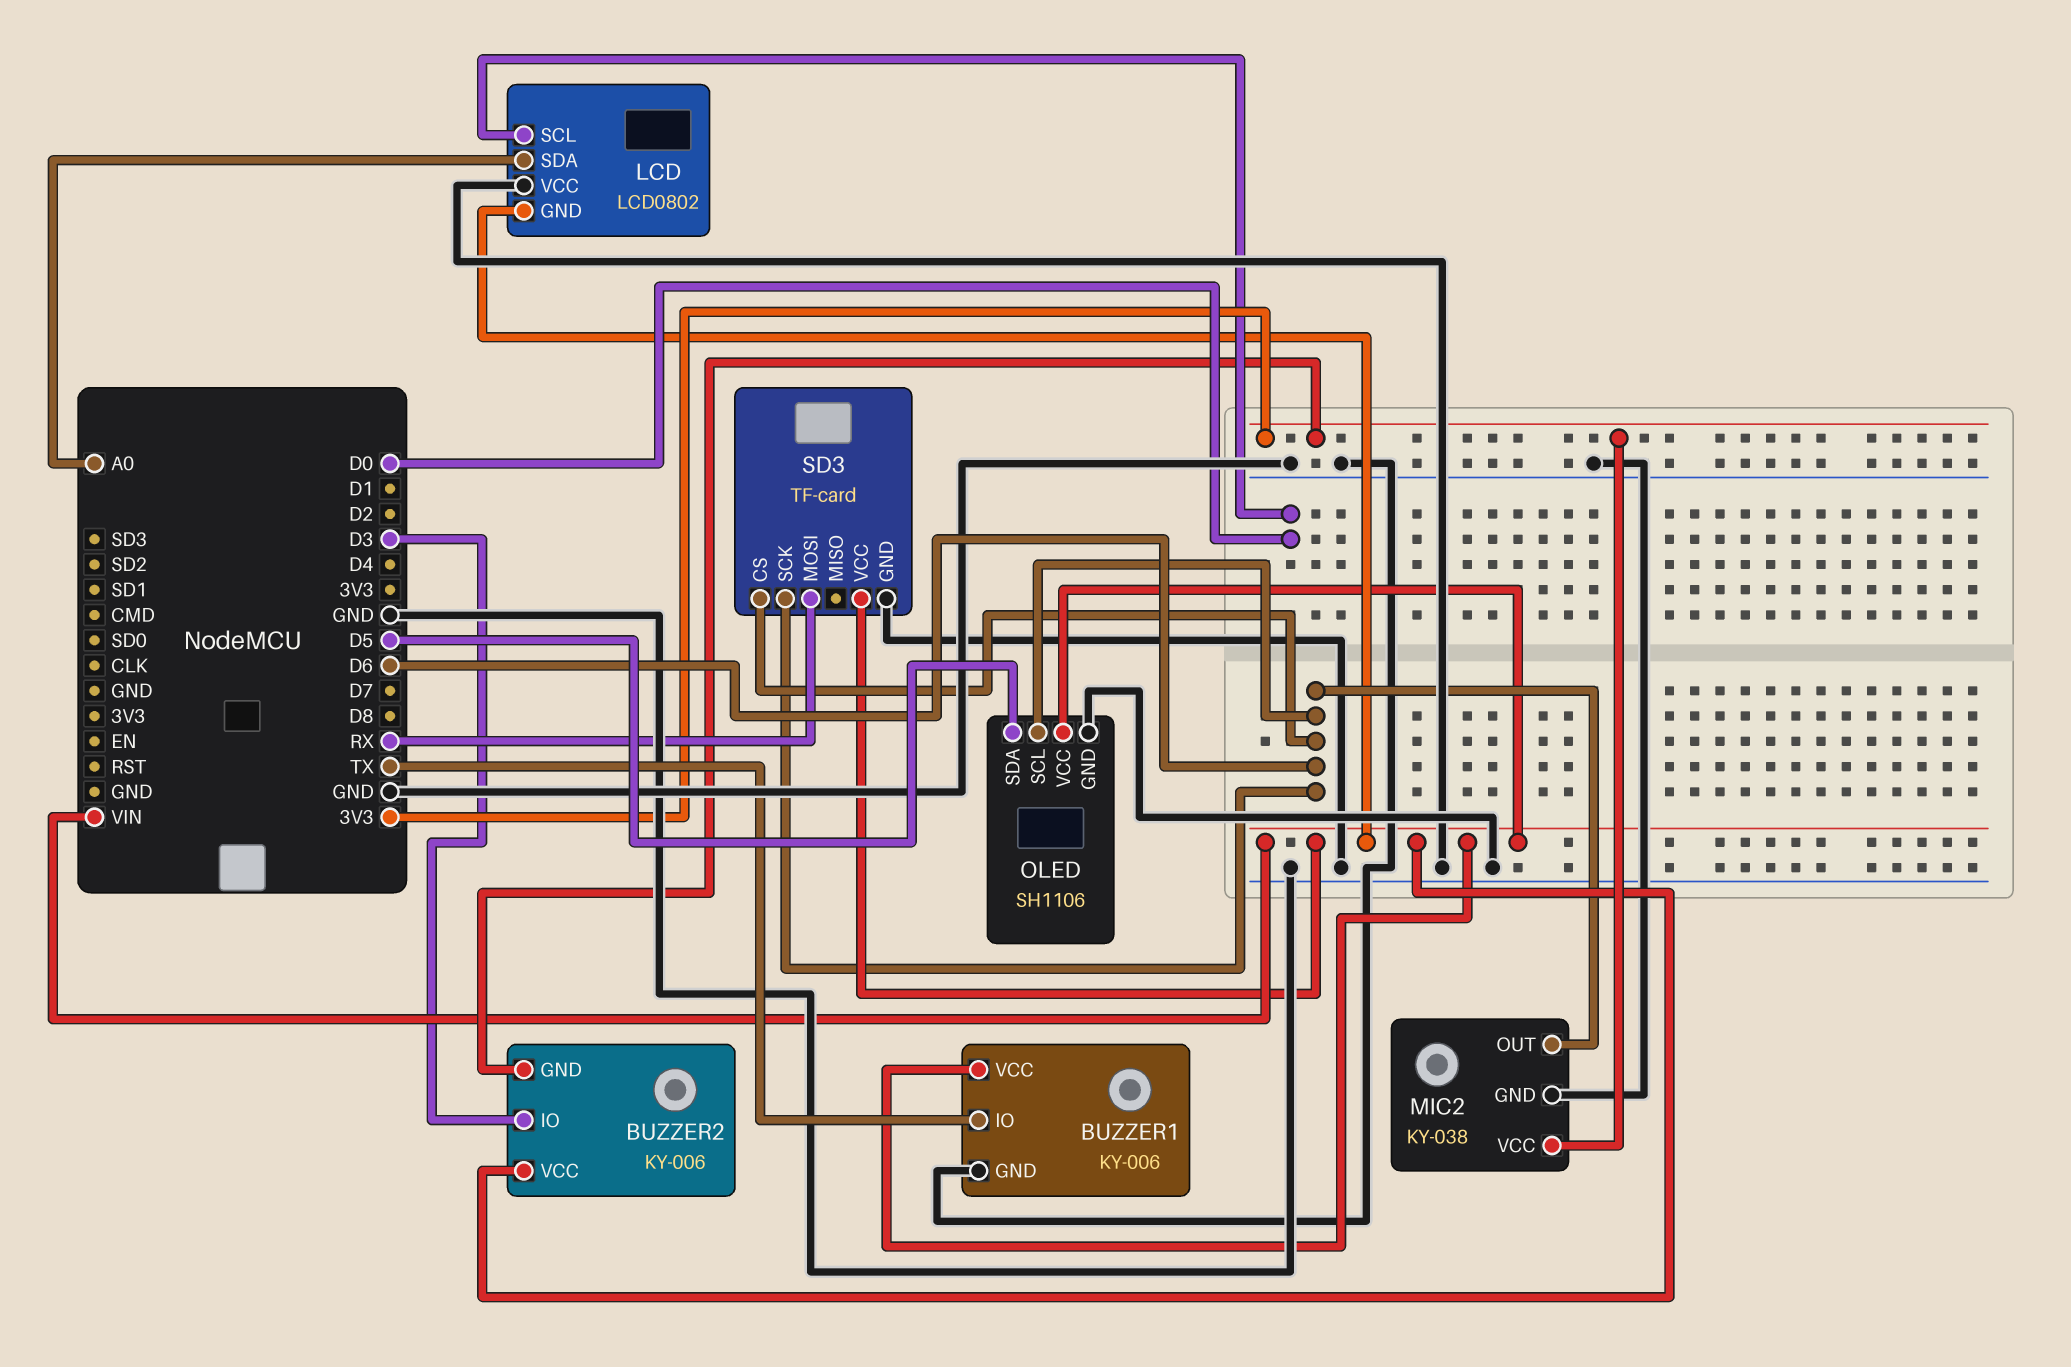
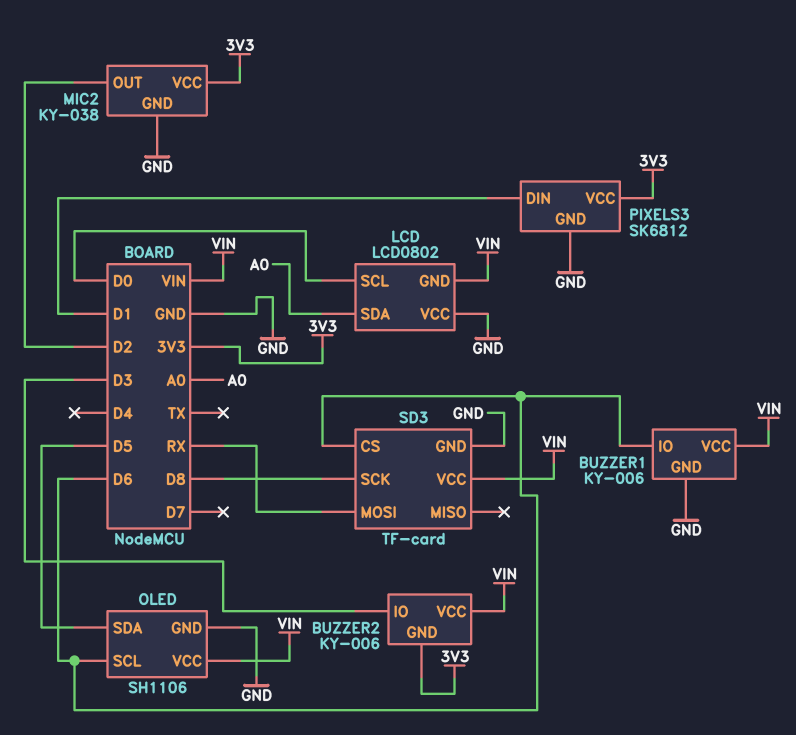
BUZZER1 pin IO: TX -> D6
MIC2 pin OUT: D6 -> D2
PIXELS3: none -> SK6812
PIXELS3 pin DIN: none -> D1
PIXELS3 pin GND: none -> GND
PIXELS3 pin VCC: none -> 3V3
SD3 pin SCK: D6 -> D8

